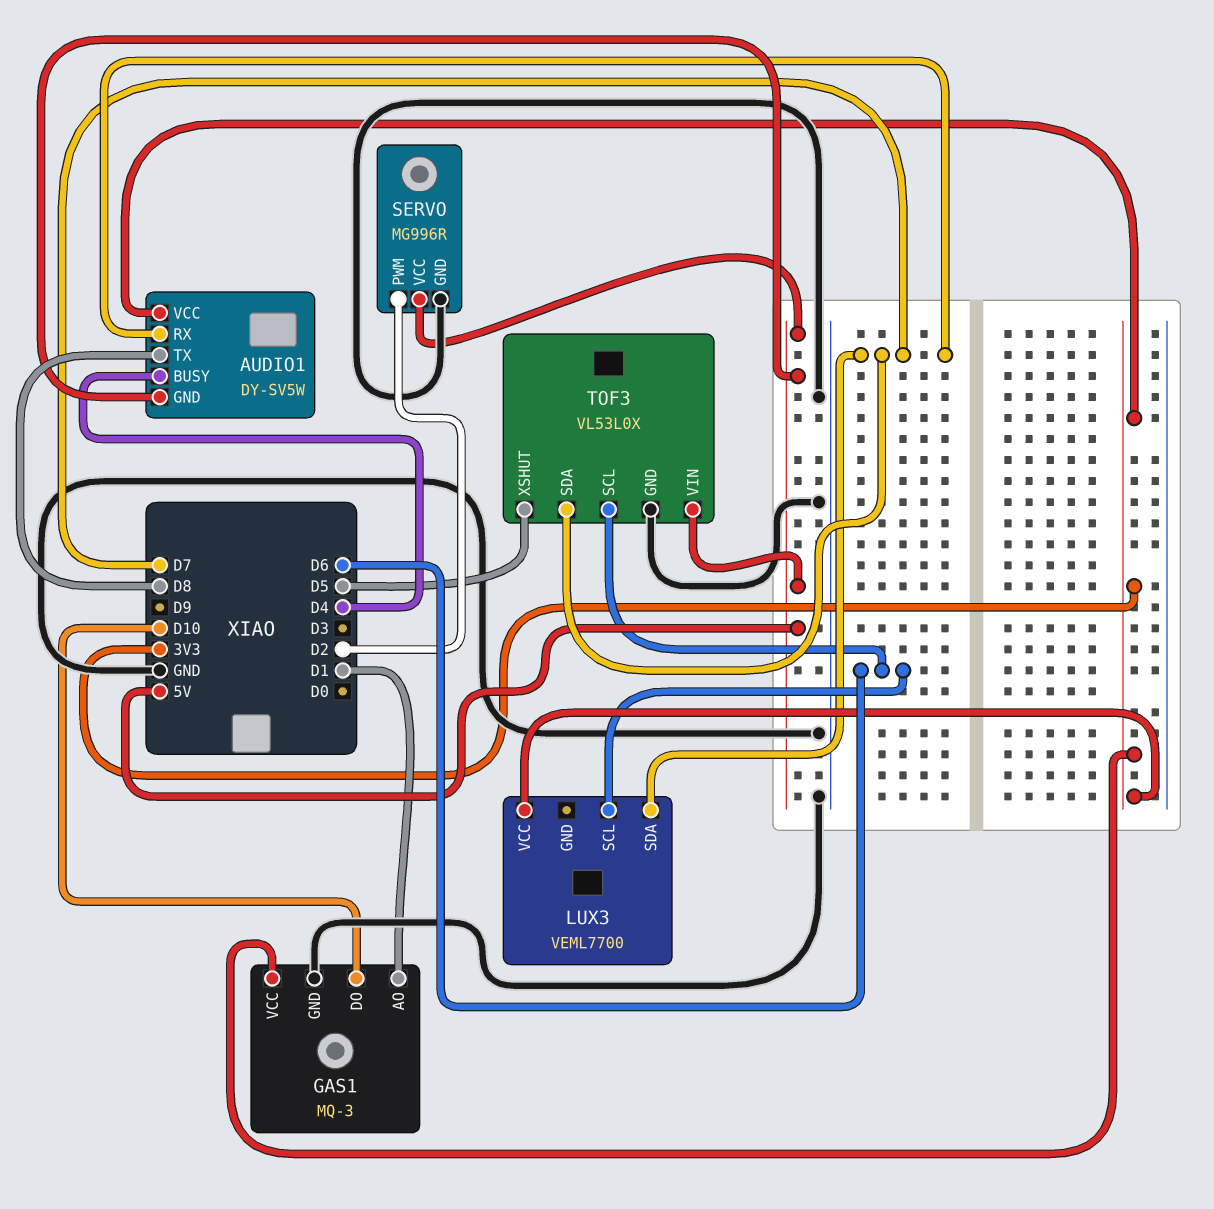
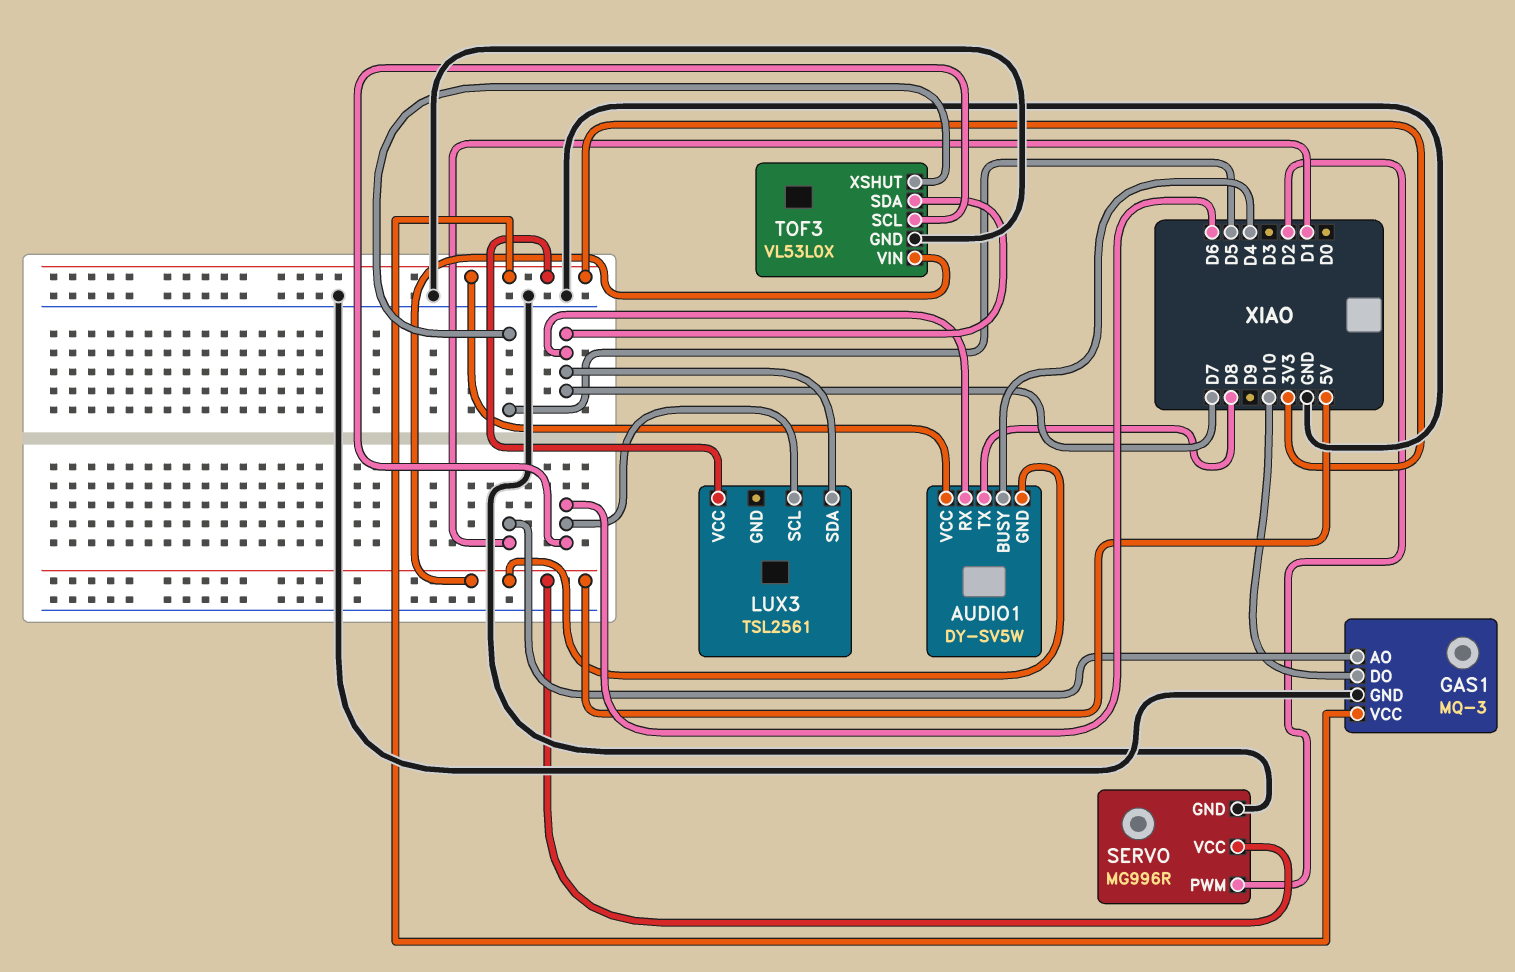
LUX3: VEML7700 -> TSL2561

